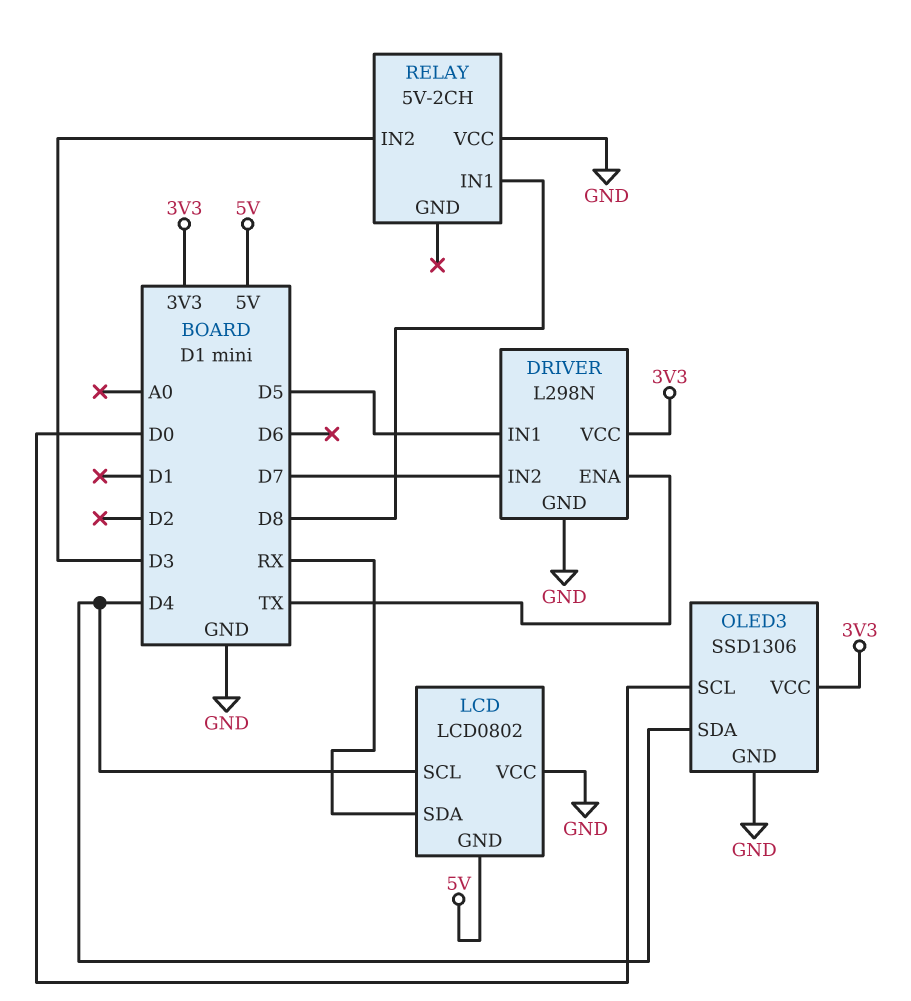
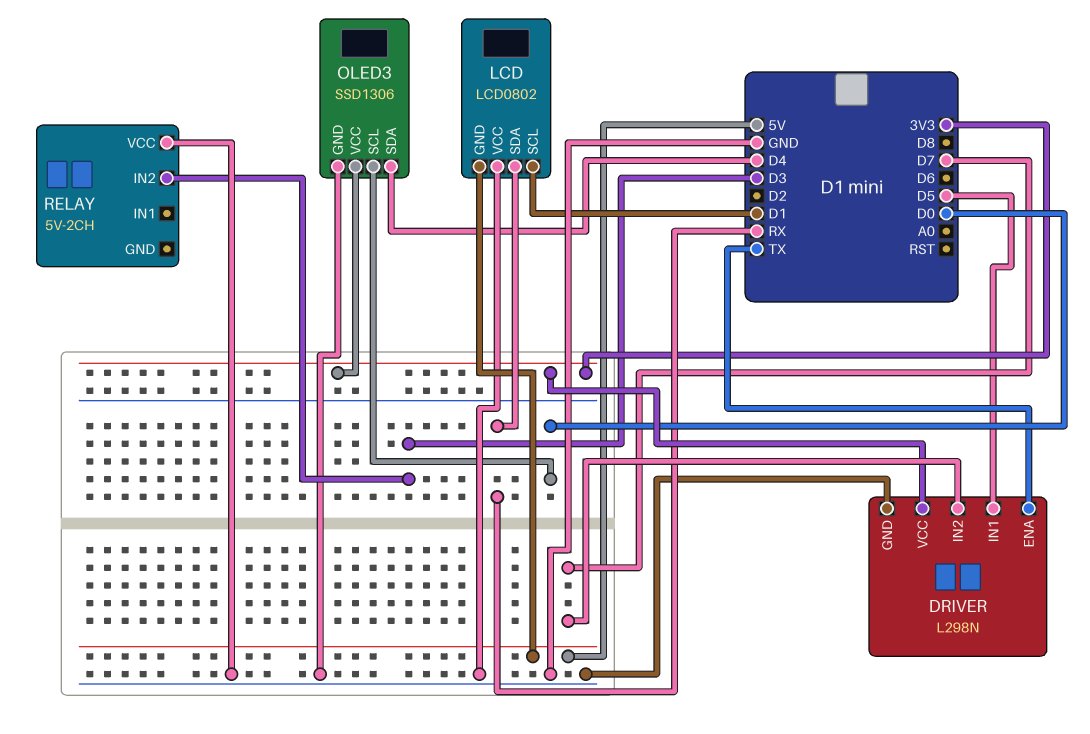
LCD pin SCL: D4 -> D1
RELAY pin IN1: D8 -> none

